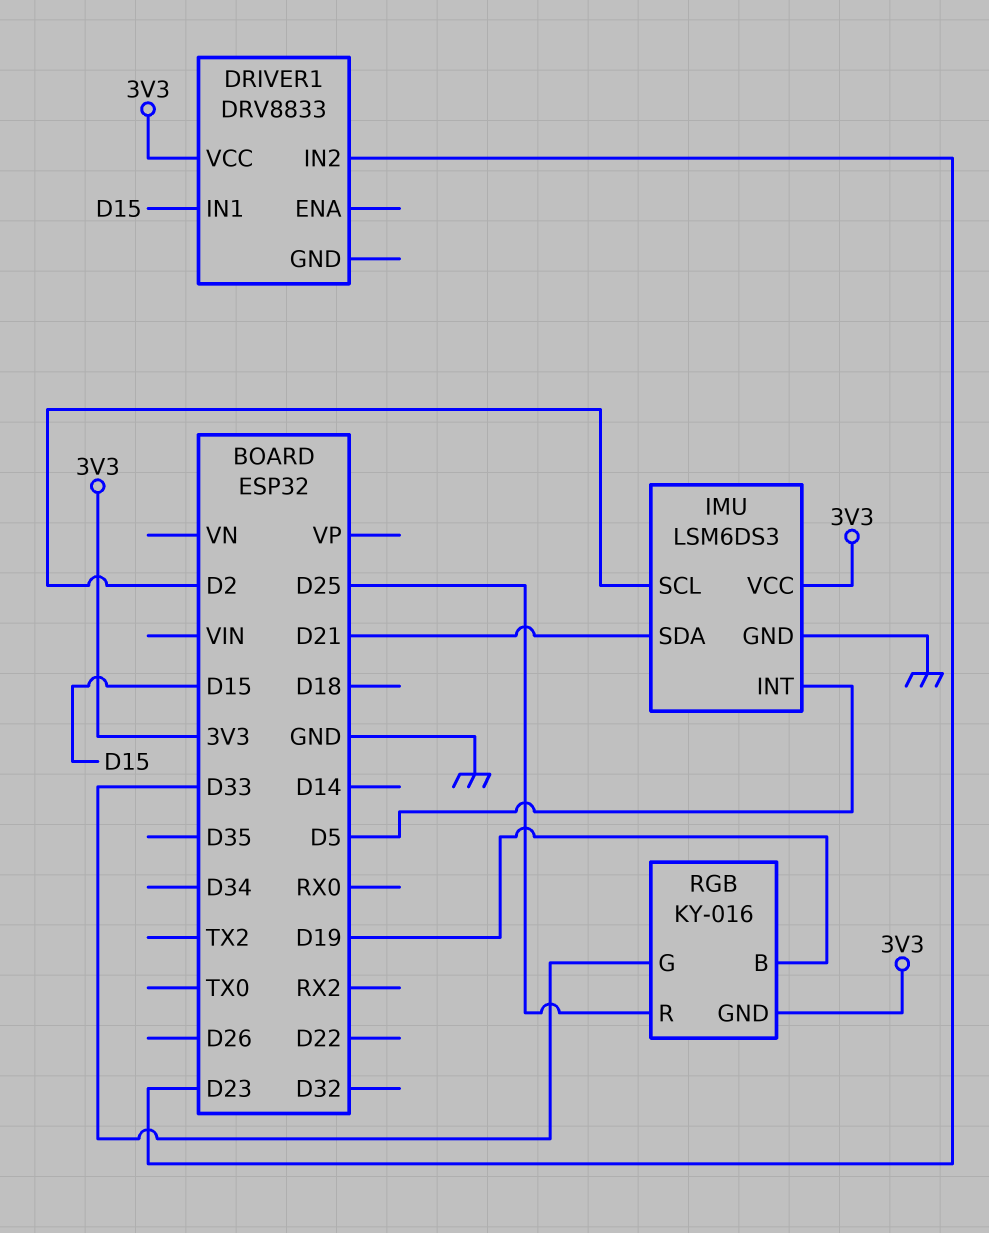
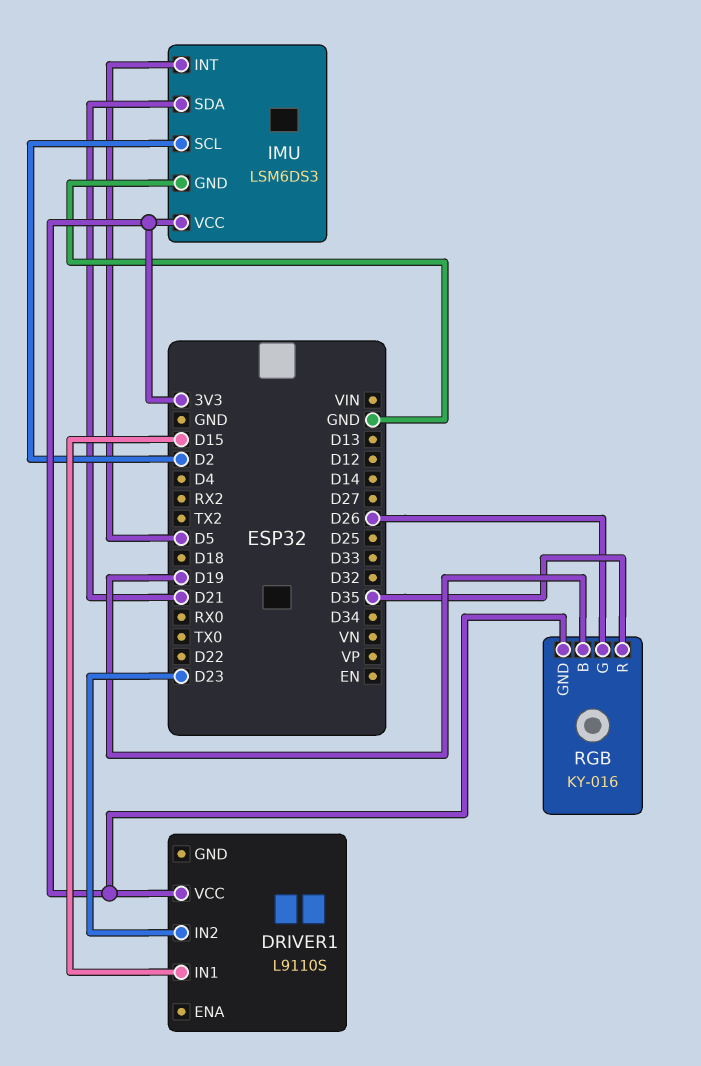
DRIVER1: DRV8833 -> L9110S
RGB pin G: D33 -> D26
RGB pin R: D25 -> D35

